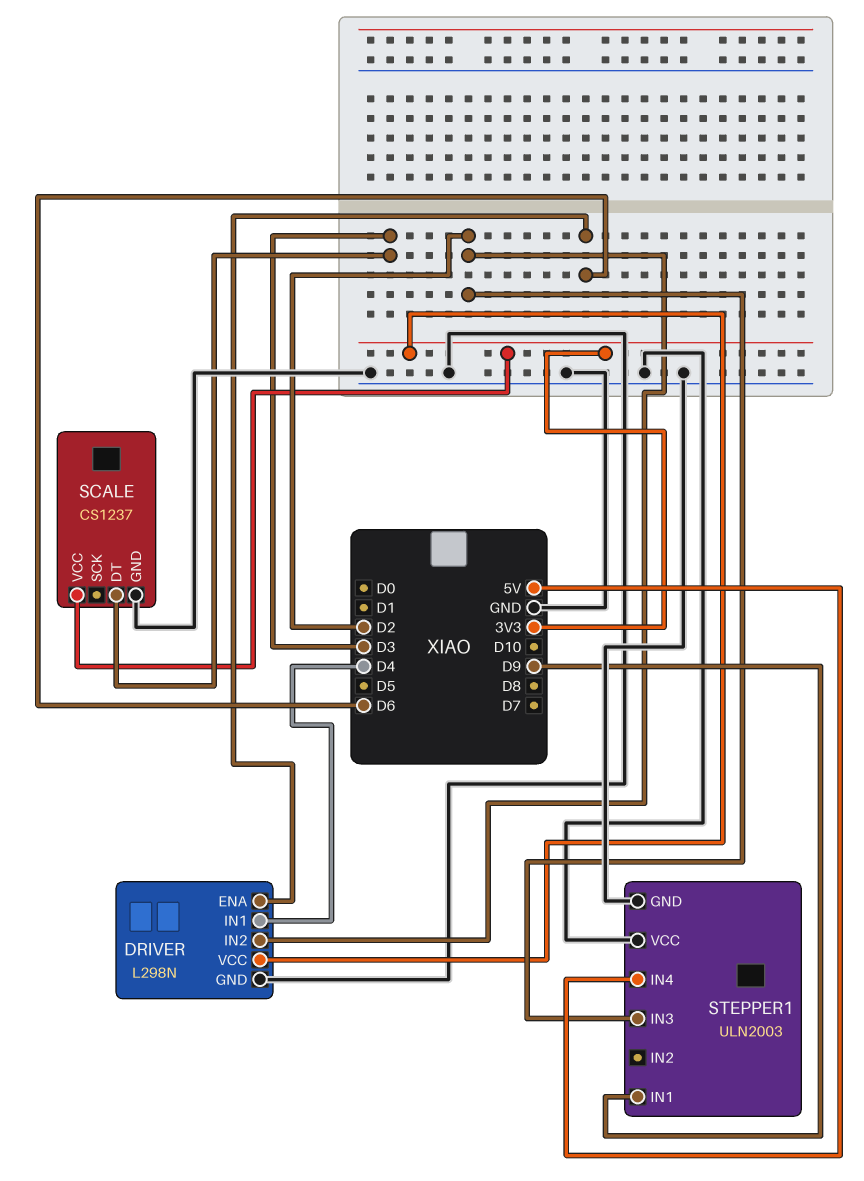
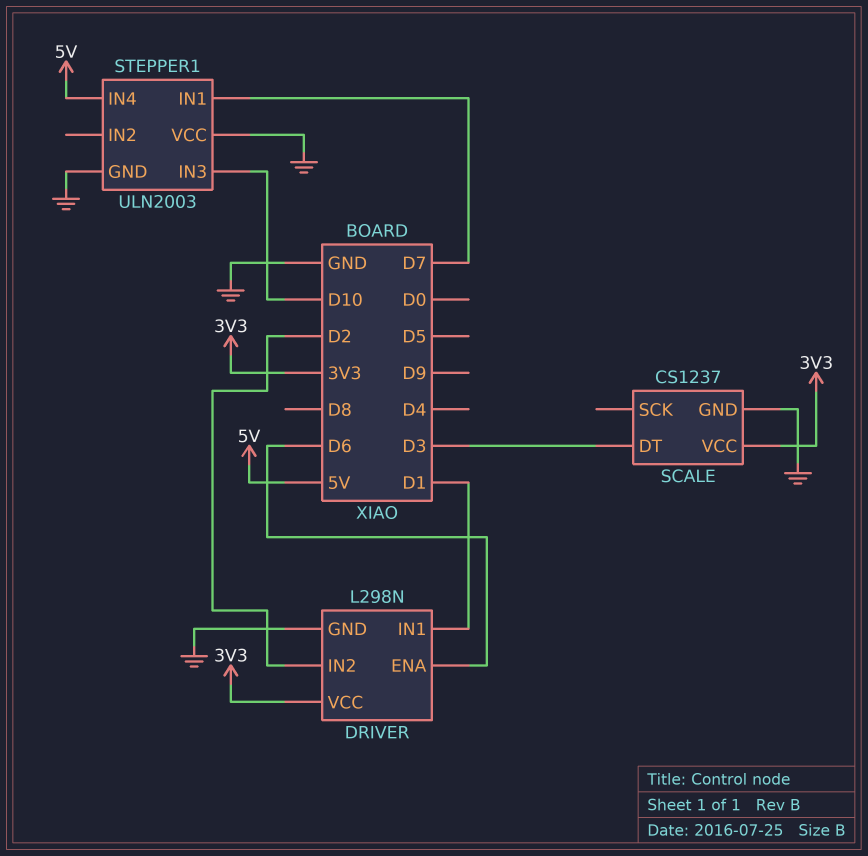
DRIVER pin IN1: D4 -> D1
STEPPER1 pin IN1: D9 -> D7
STEPPER1 pin IN3: D2 -> D10

